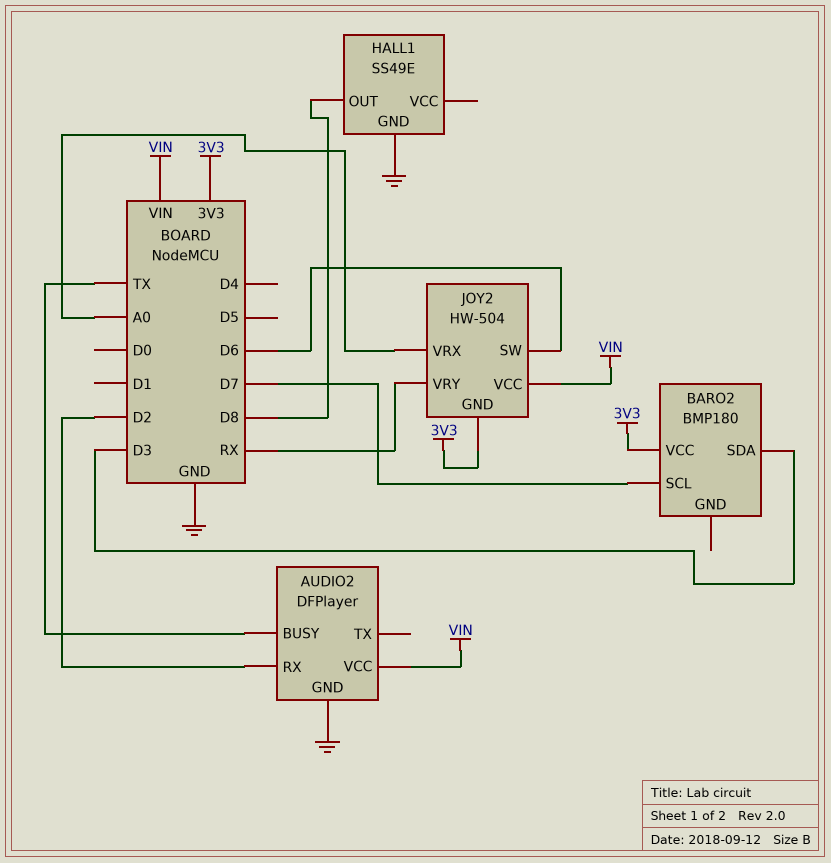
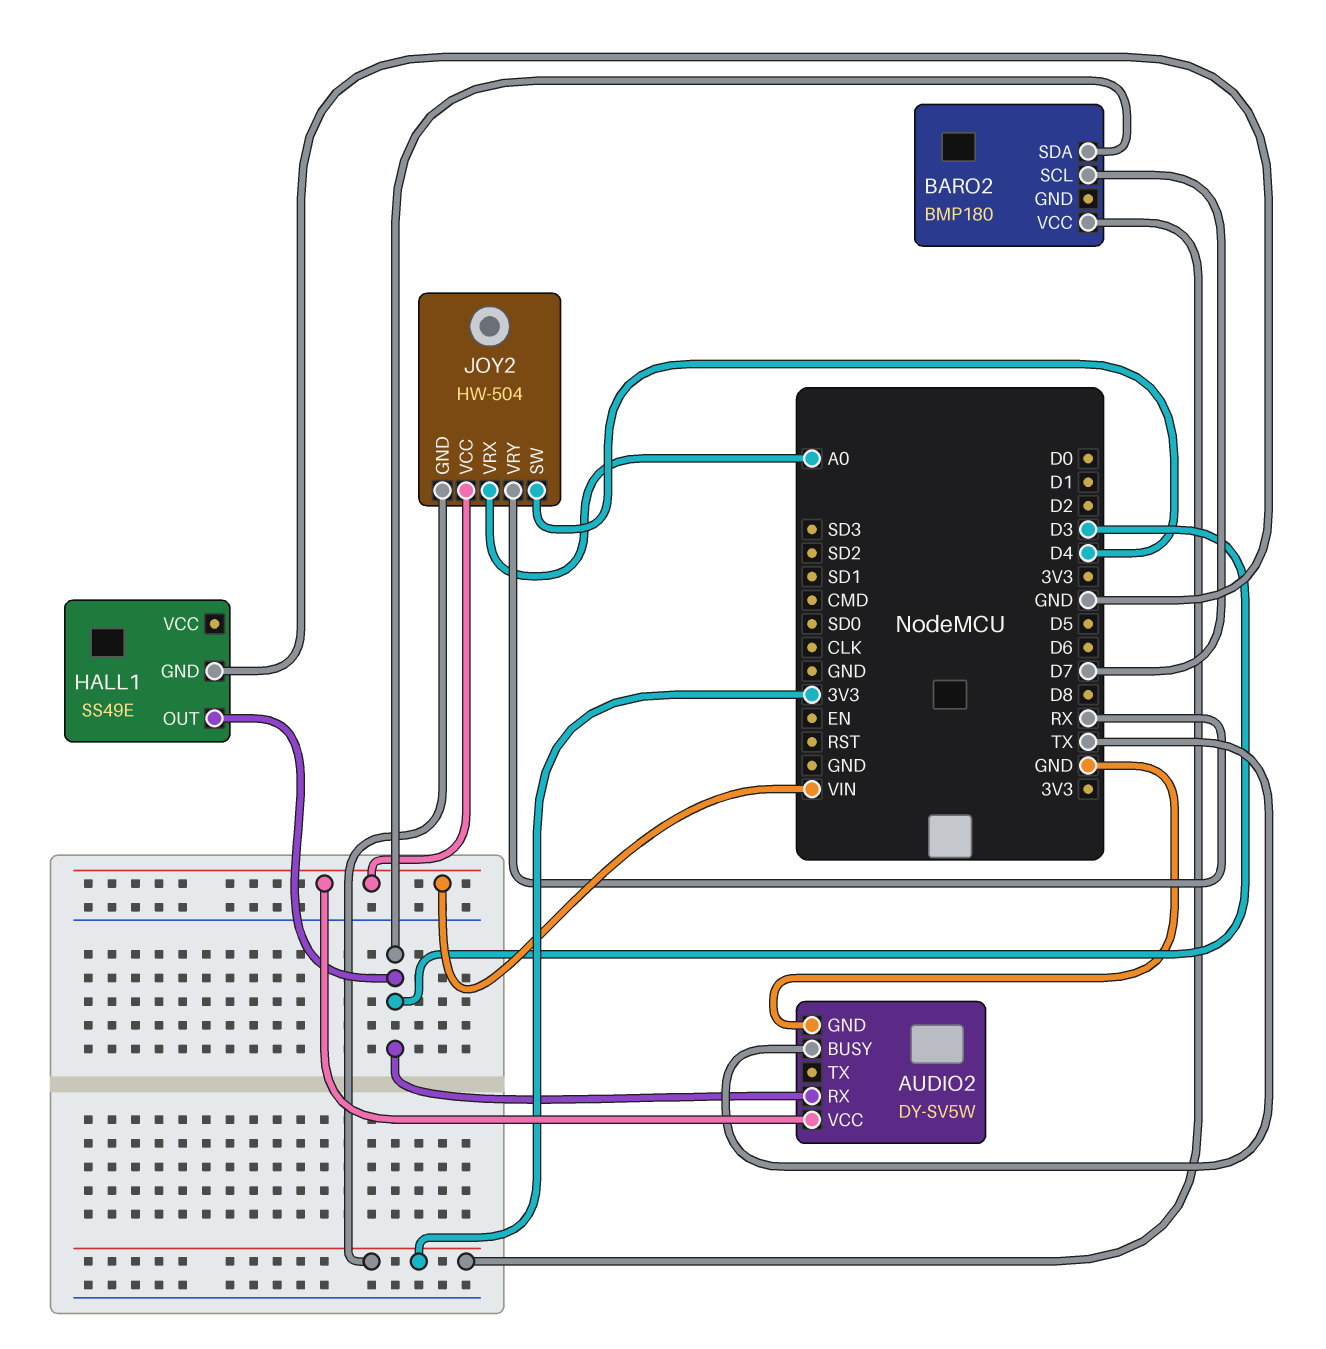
AUDIO2: DFPlayer -> DY-SV5W
AUDIO2 pin RX: D2 -> D3
HALL1 pin OUT: D8 -> D3
JOY2 pin SW: D6 -> D4

